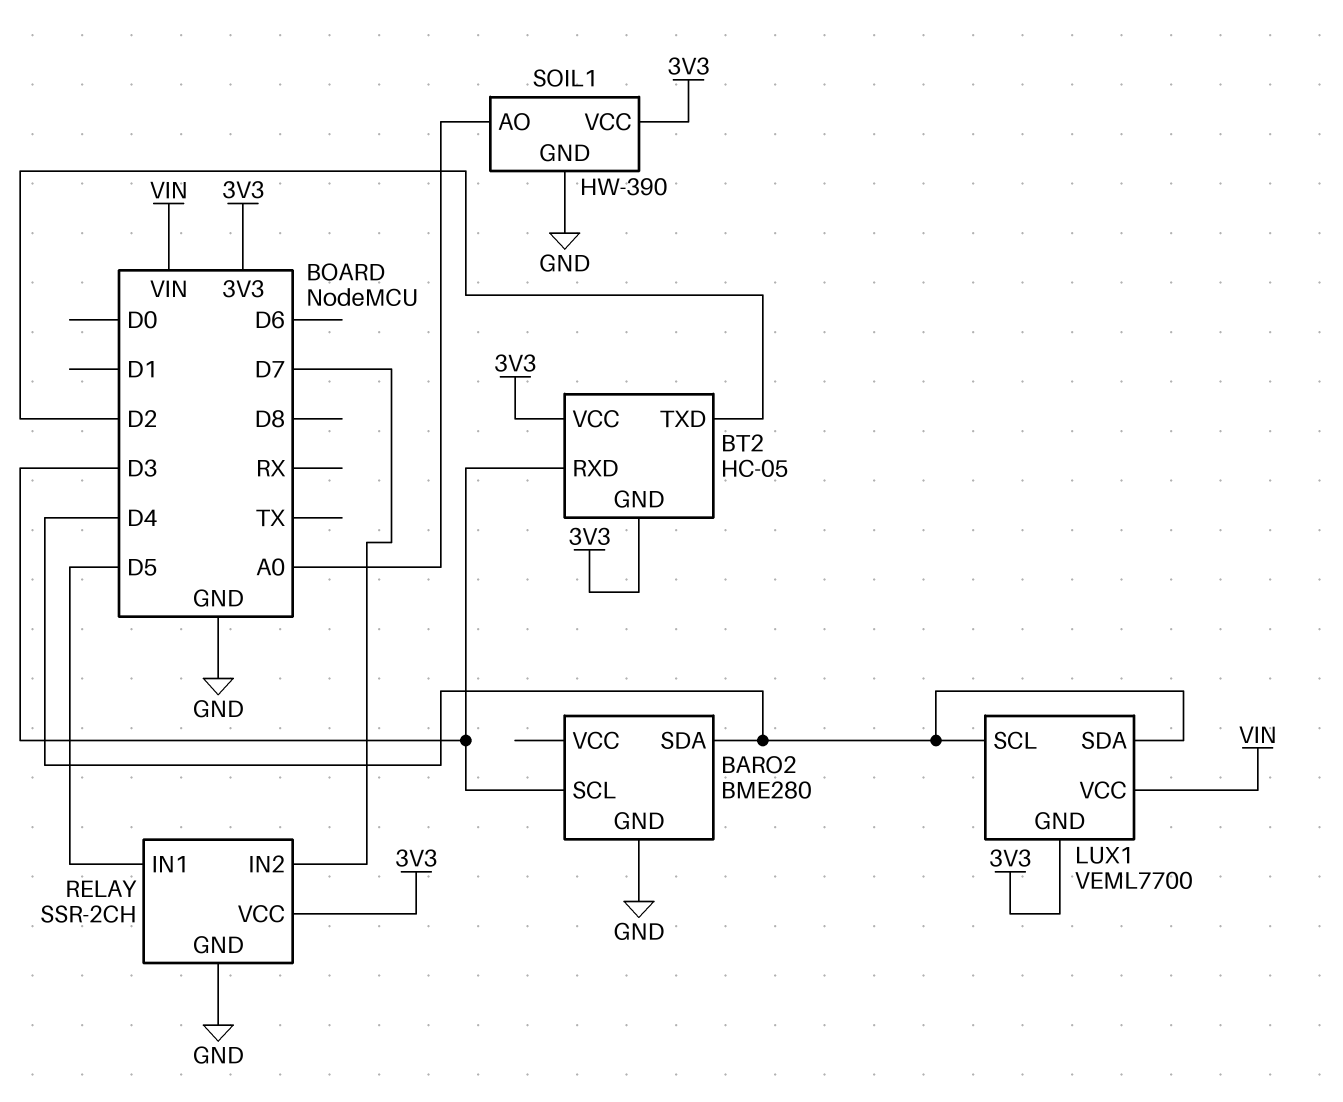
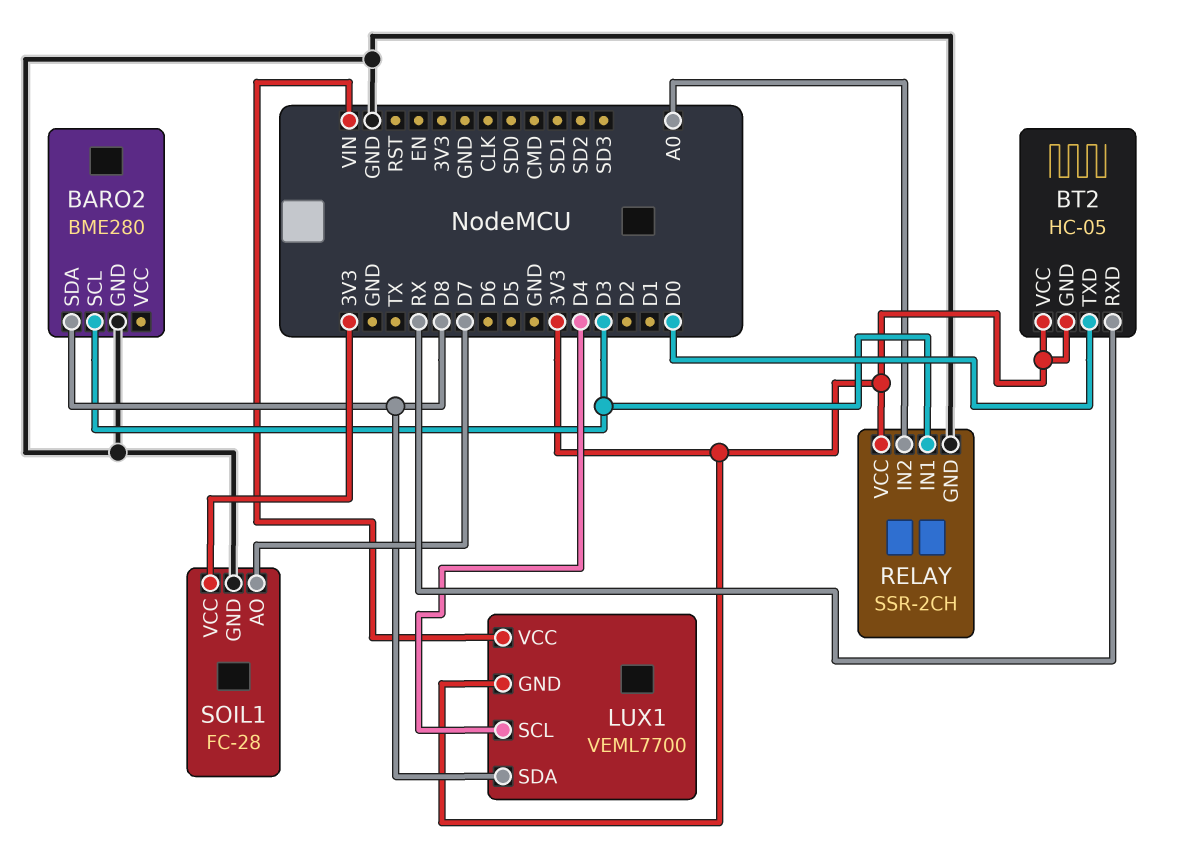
BARO2 pin SDA: D4 -> D8
BT2 pin RXD: D3 -> RX
BT2 pin TXD: D2 -> D0
LUX1 pin SDA: D4 -> D8
RELAY pin IN1: D5 -> D3
RELAY pin IN2: D7 -> A0
SOIL1: HW-390 -> FC-28
SOIL1 pin AO: A0 -> D7

